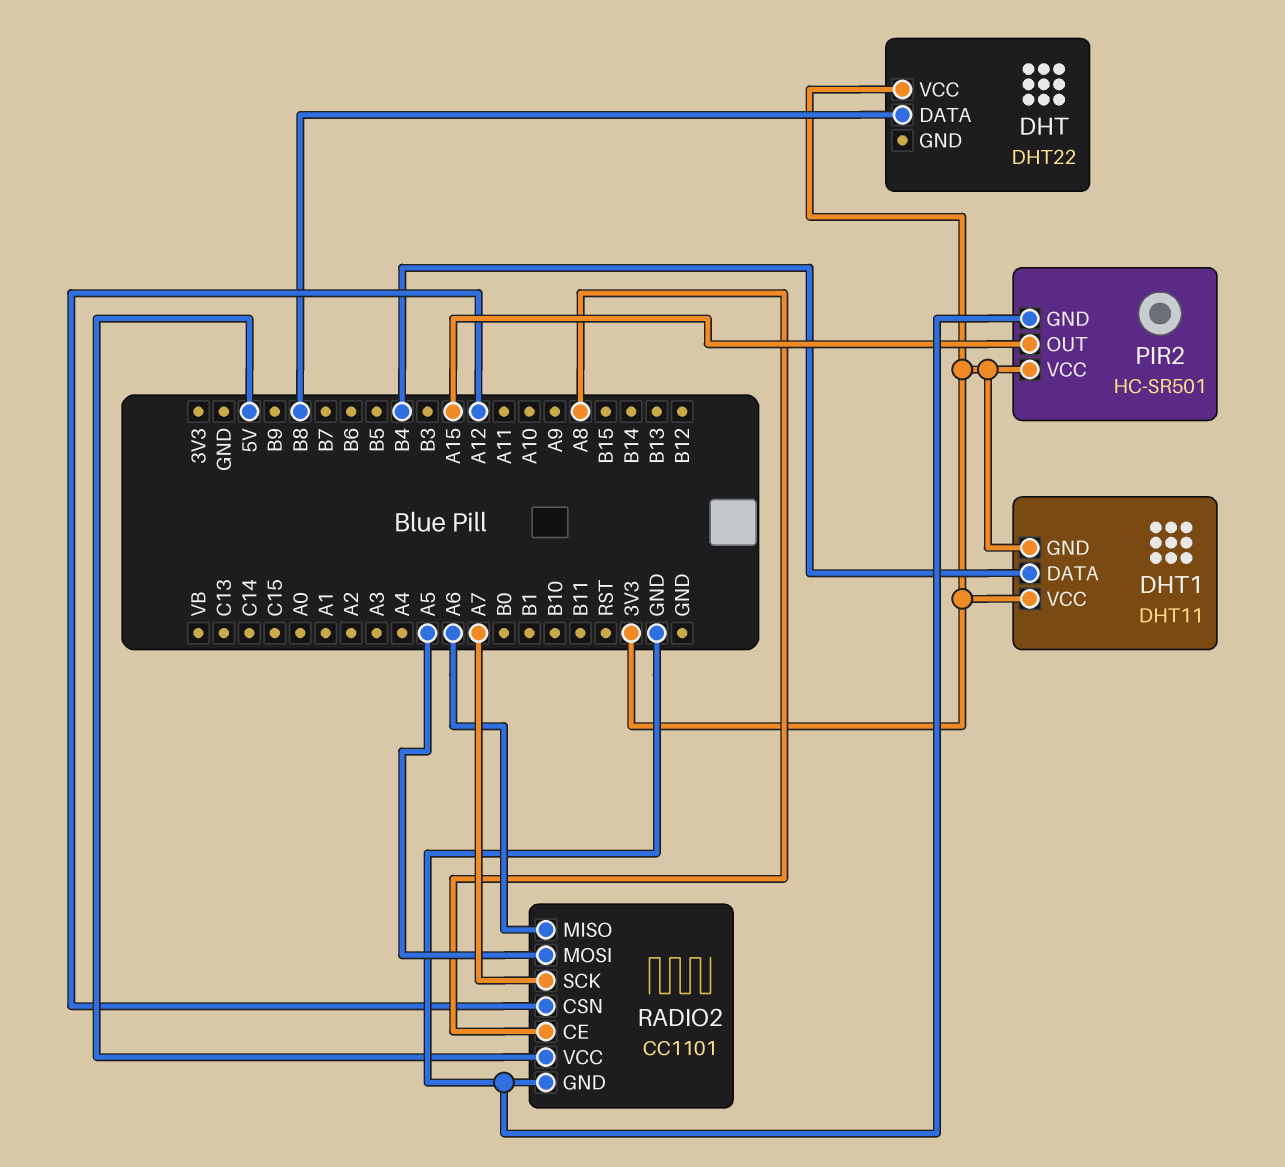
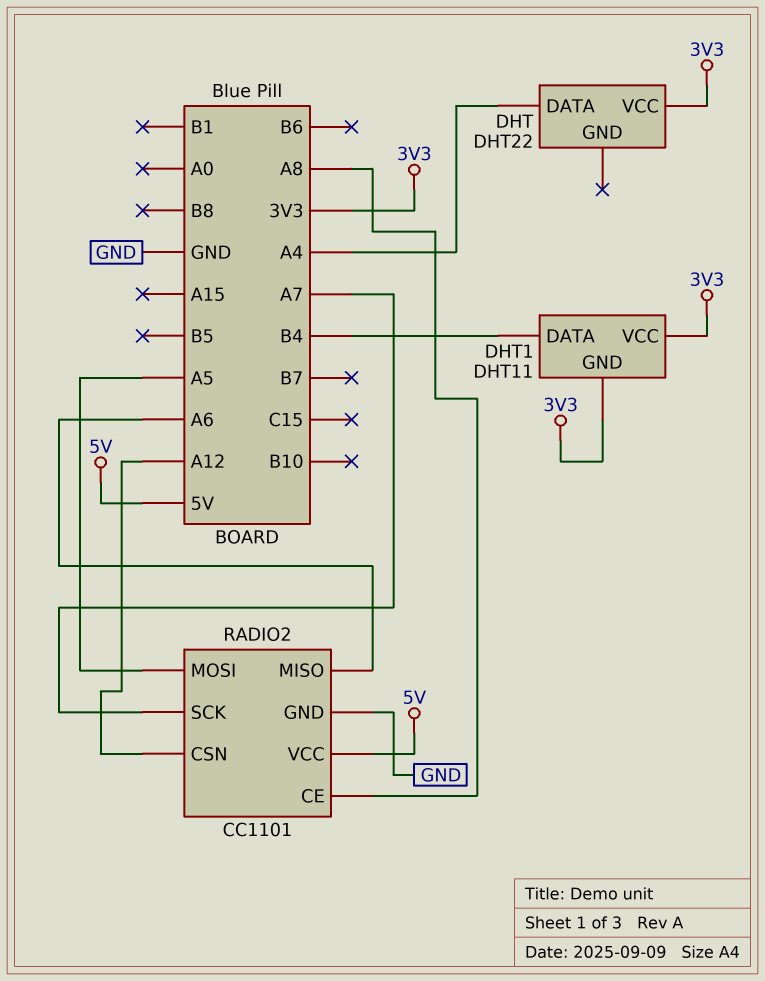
DHT pin DATA: B8 -> A4
PIR2: HC-SR501 -> none
PIR2 pin GND: GND -> none
PIR2 pin OUT: A15 -> none
PIR2 pin VCC: 3V3 -> none

